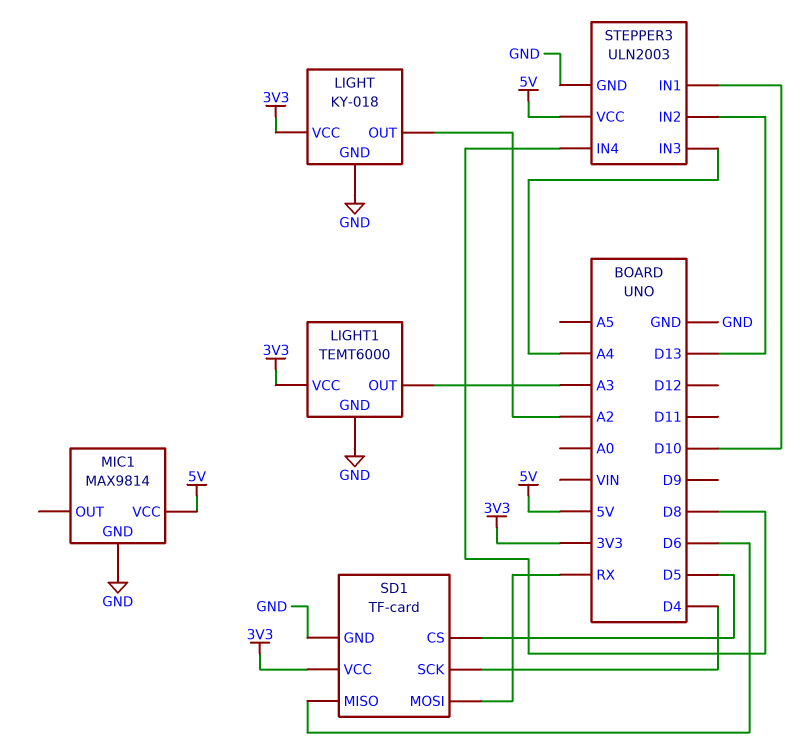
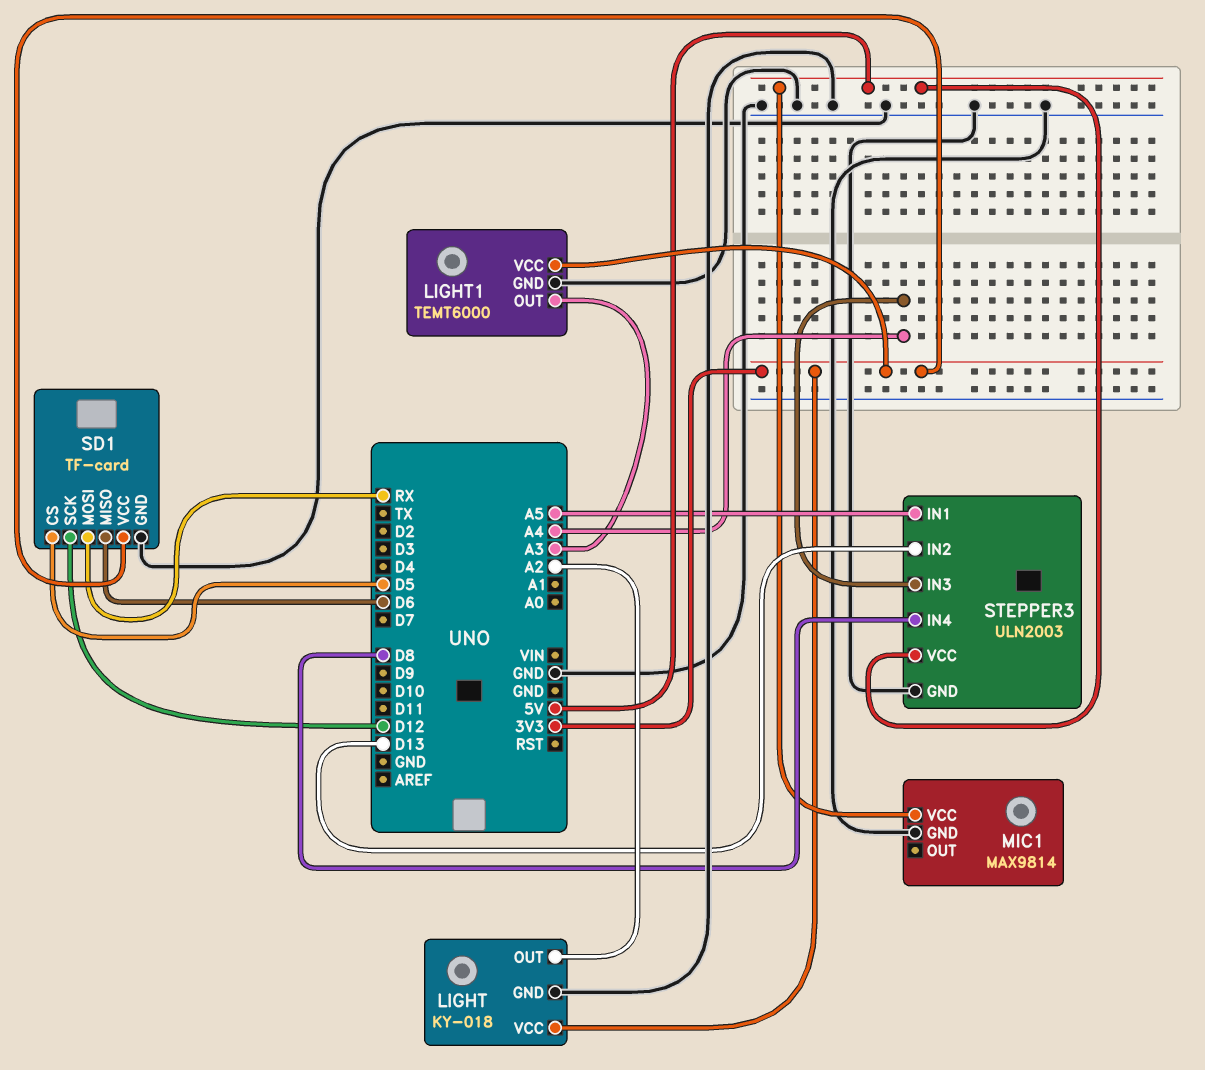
SD1 pin SCK: D4 -> D12
STEPPER3 pin IN1: D10 -> A5

